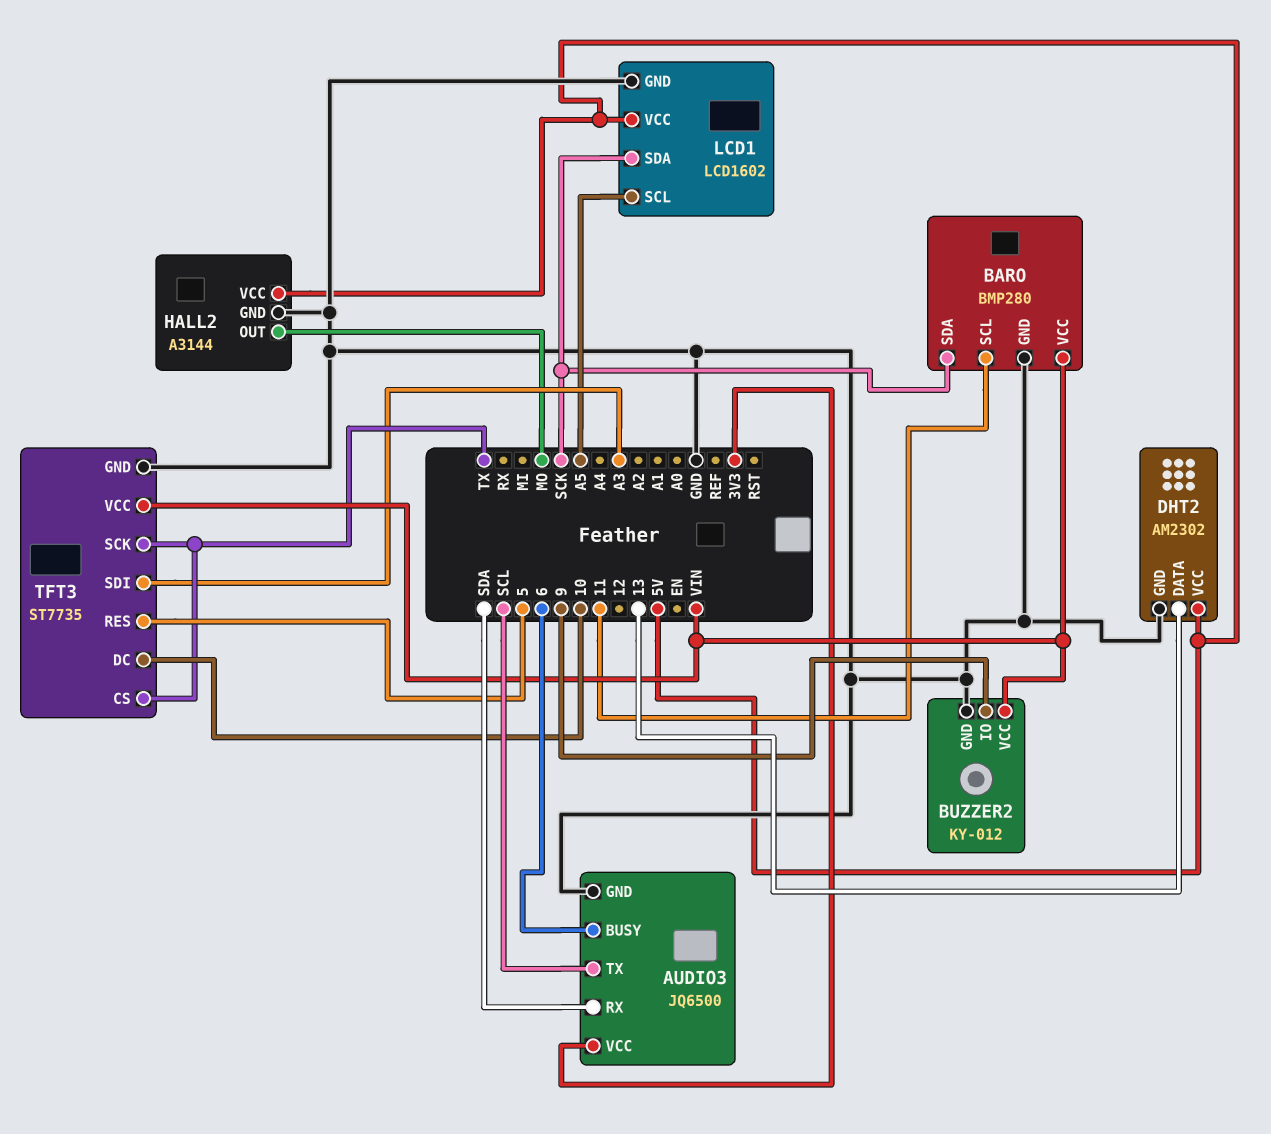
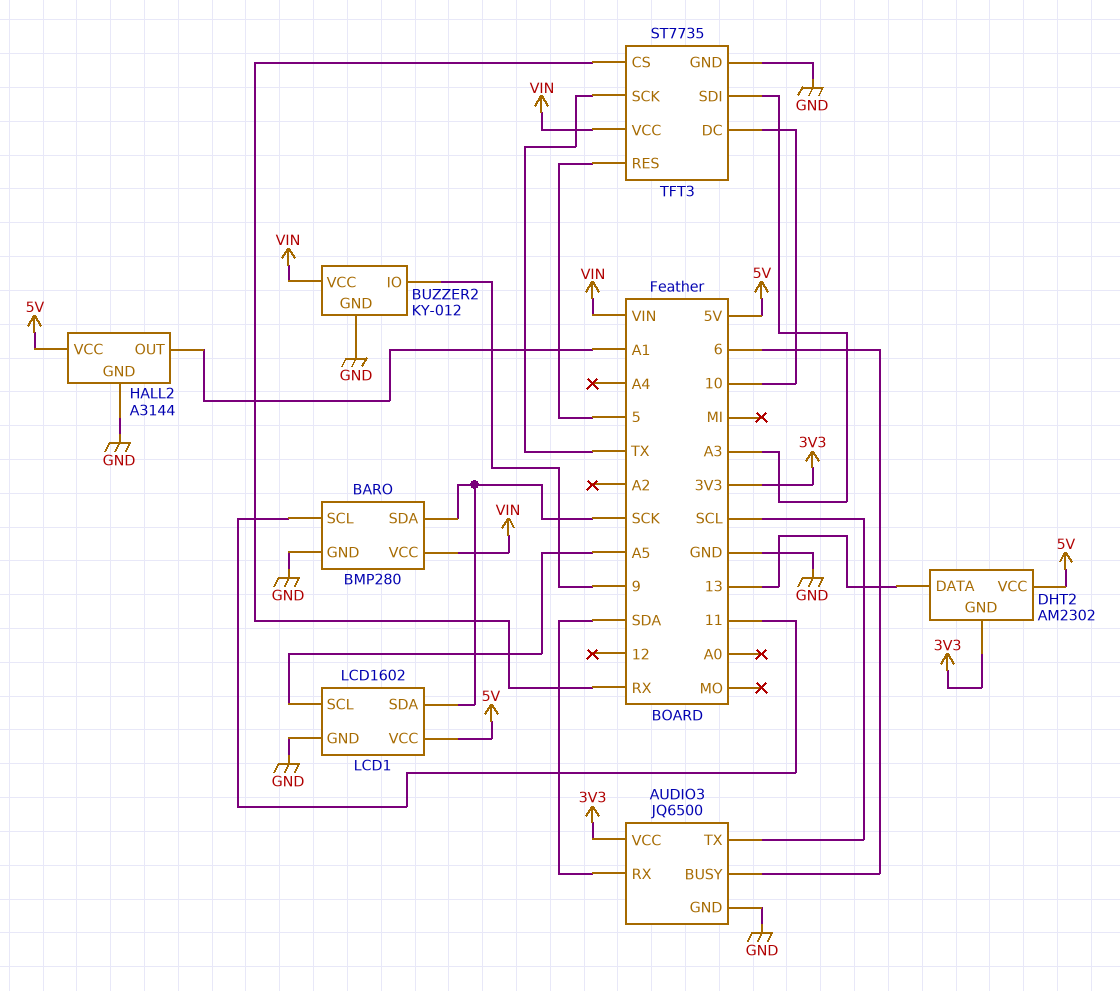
DHT2 pin GND: GND -> 3V3
HALL2 pin OUT: MO -> A1
TFT3 pin CS: TX -> RX

